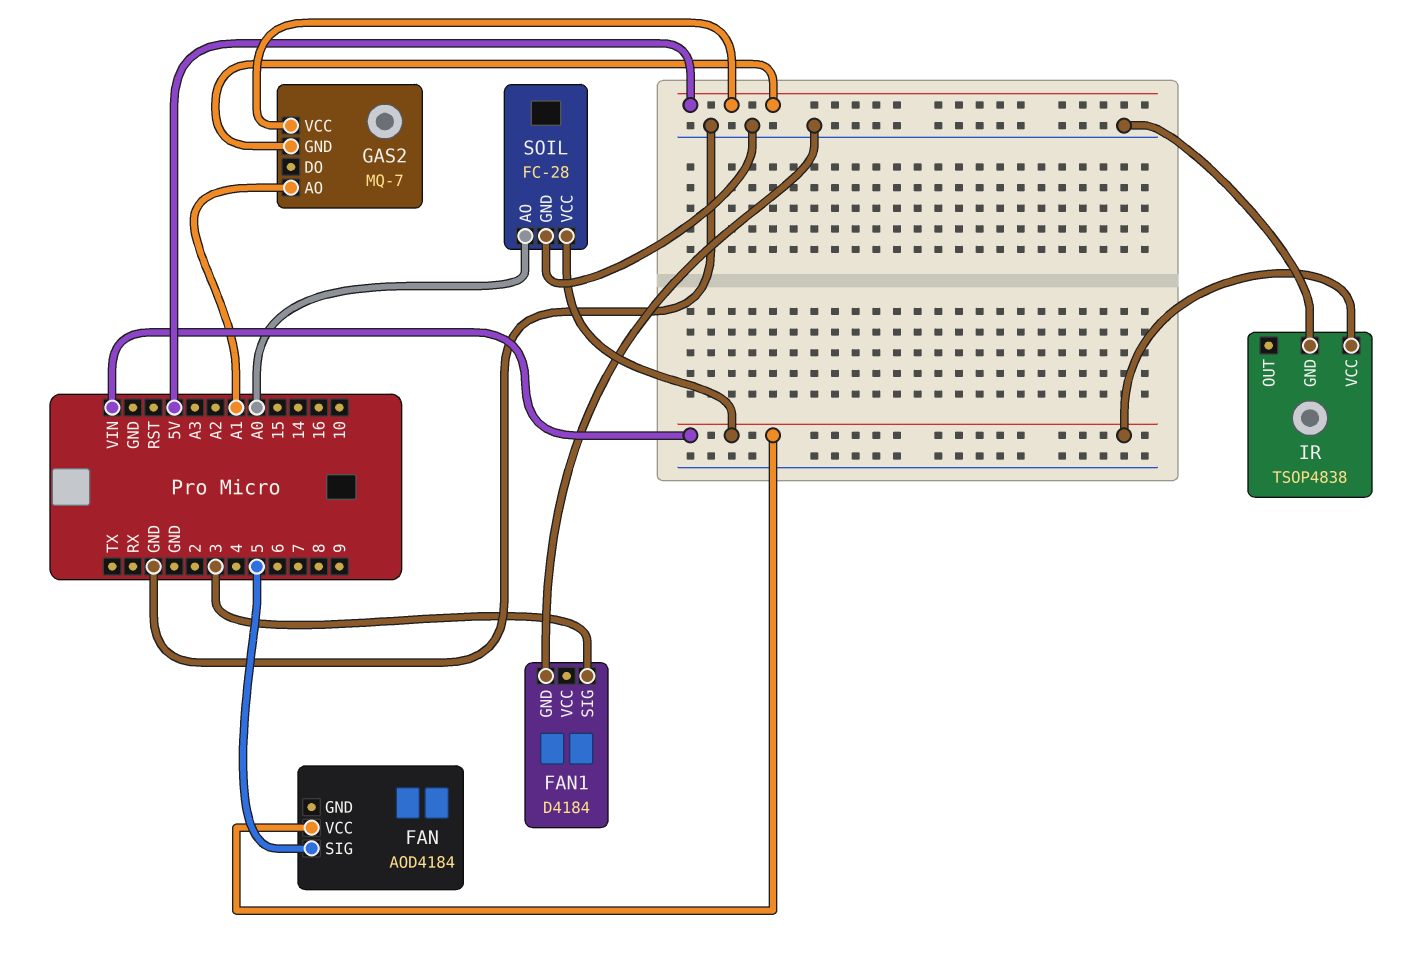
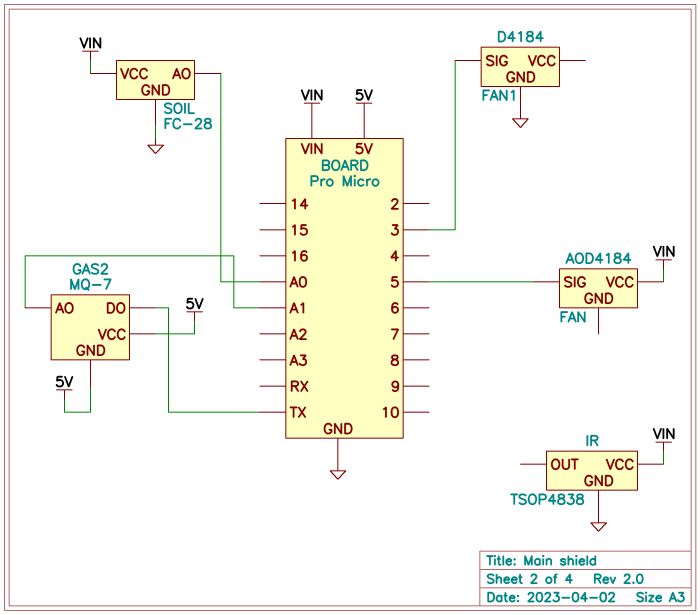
GAS2 pin DO: none -> TX

